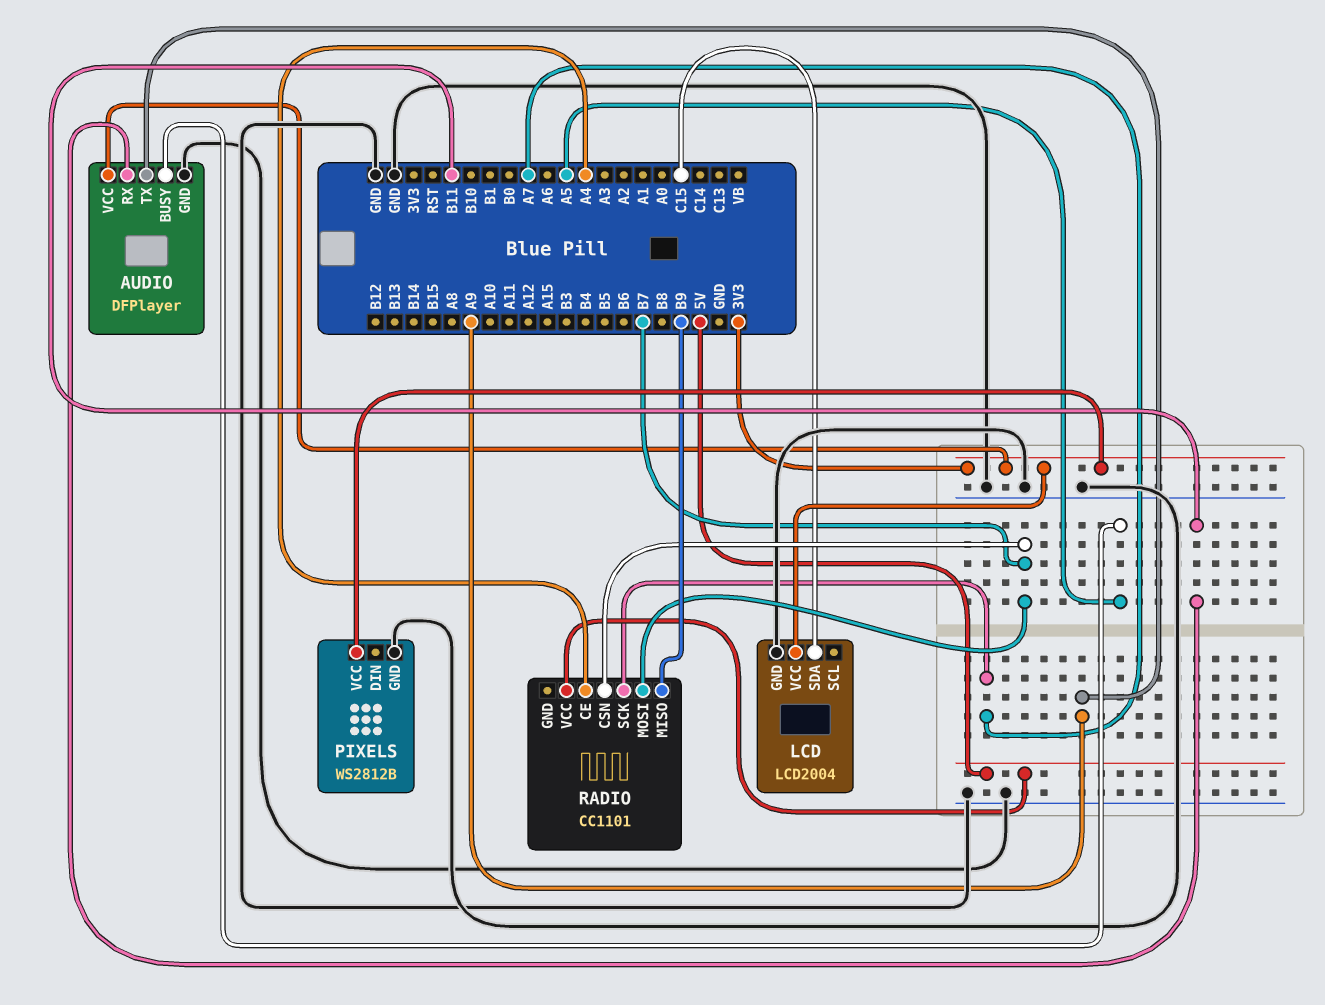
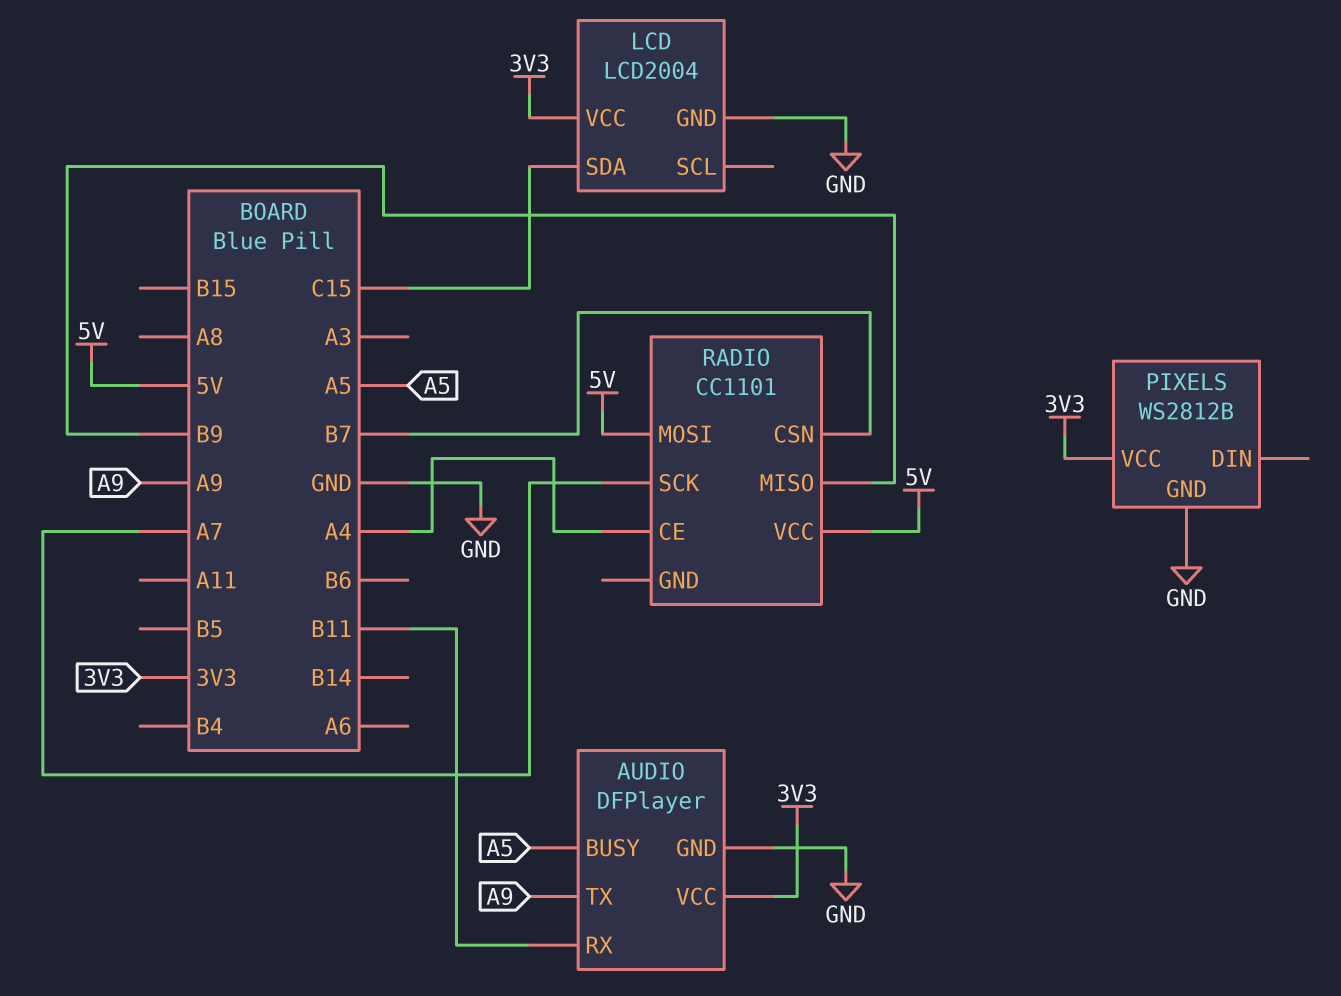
RADIO pin MOSI: B7 -> 5V

